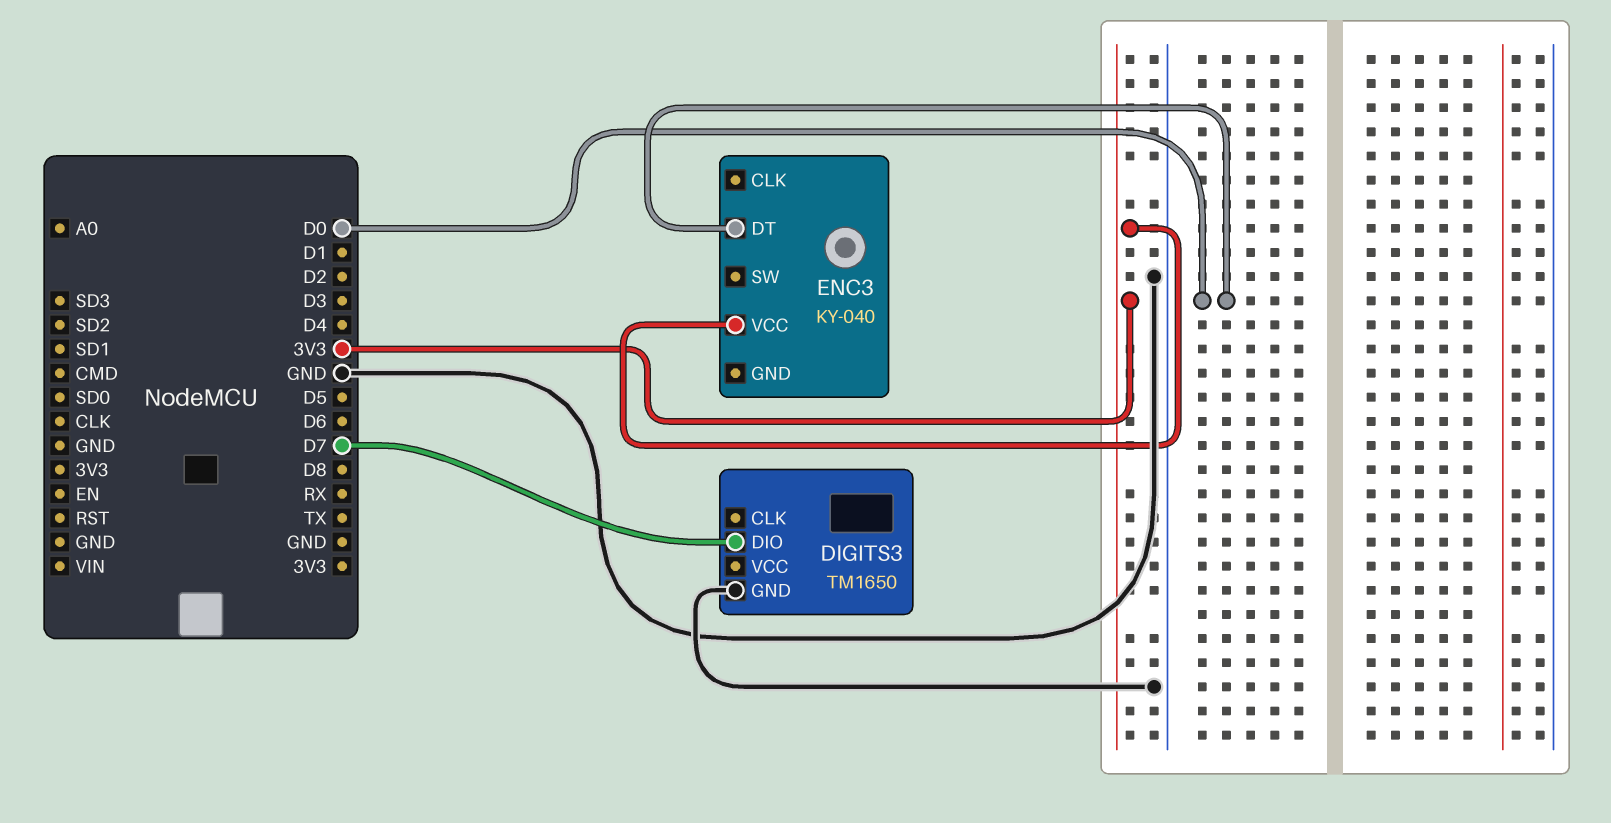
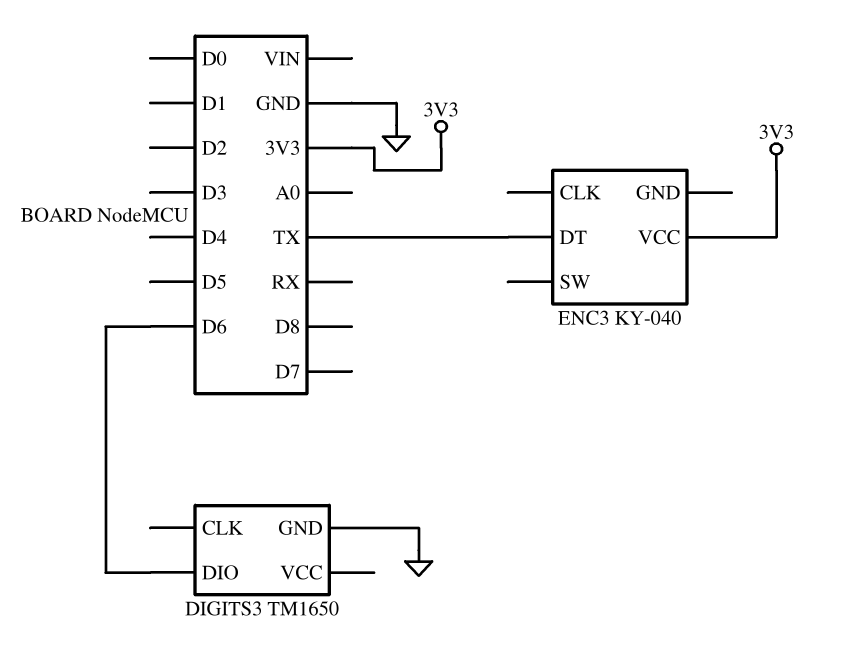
DIGITS3 pin DIO: D7 -> D6
ENC3 pin DT: D0 -> TX

